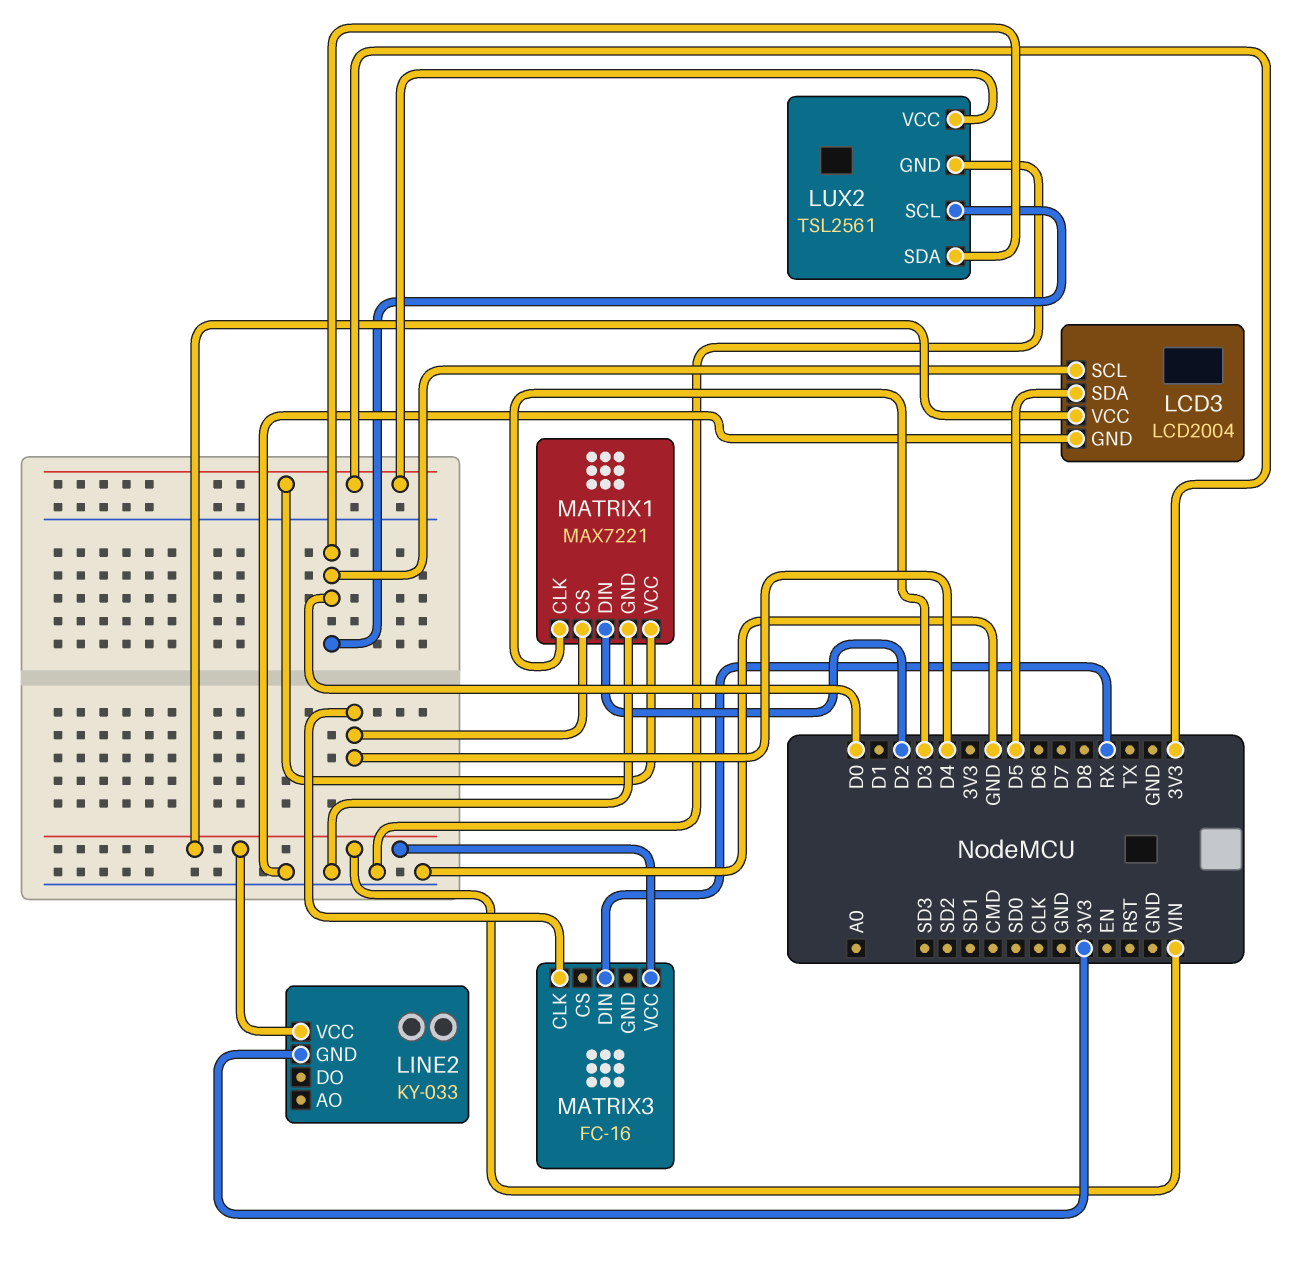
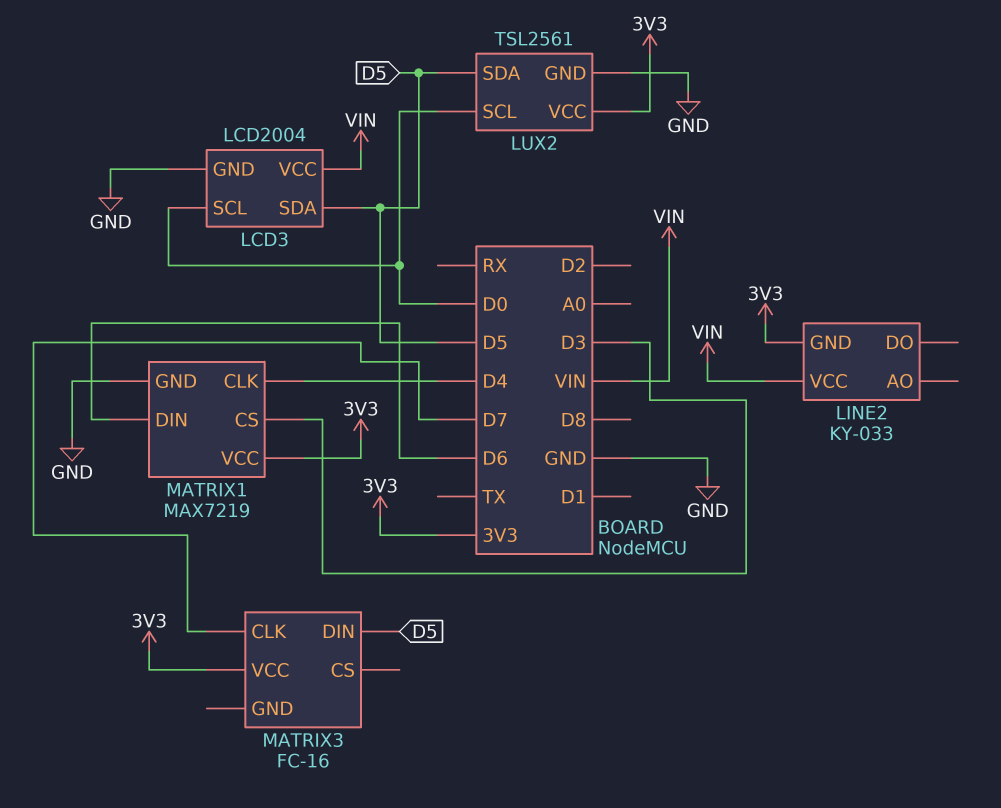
LUX2 pin SDA: D0 -> D5
MATRIX1: MAX7221 -> MAX7219
MATRIX1 pin CLK: D3 -> D4
MATRIX1 pin CS: D4 -> D3
MATRIX1 pin DIN: D2 -> D6
MATRIX3 pin CLK: D4 -> D7
MATRIX3 pin DIN: RX -> D5
MATRIX3 pin VCC: VIN -> 3V3

